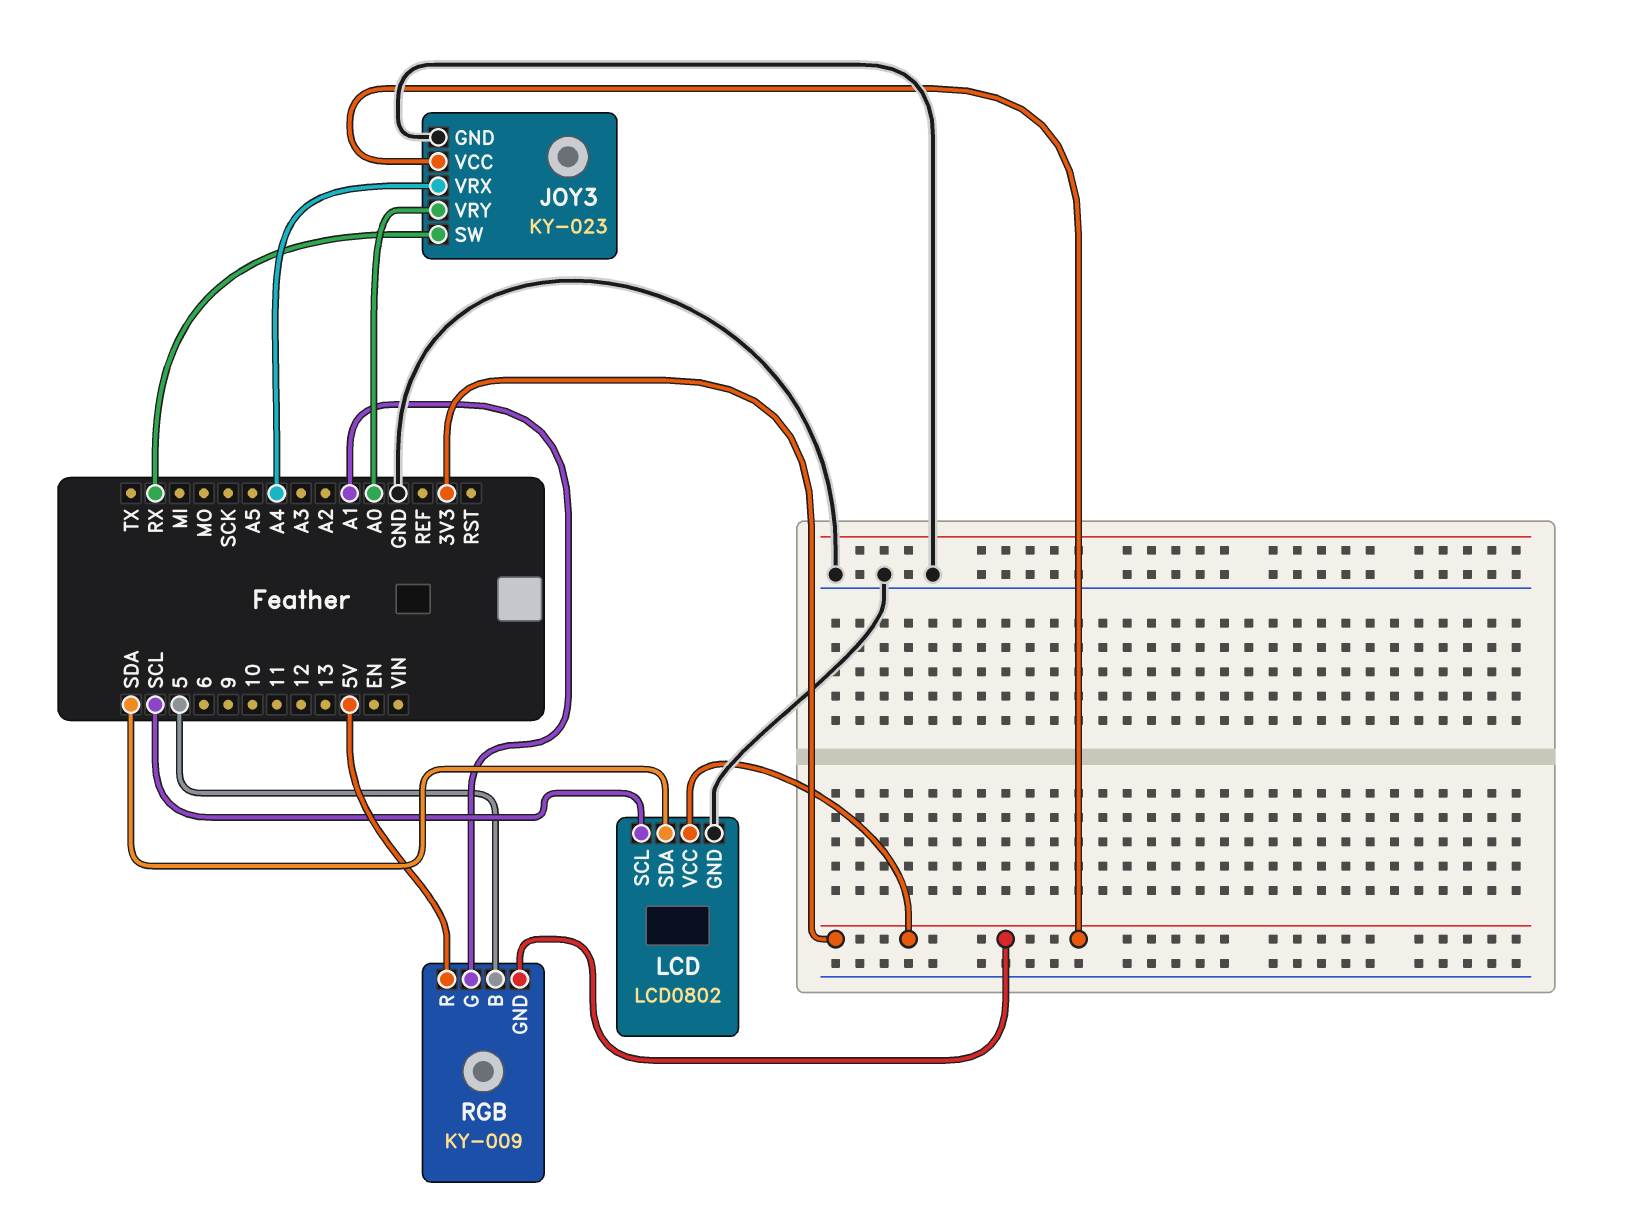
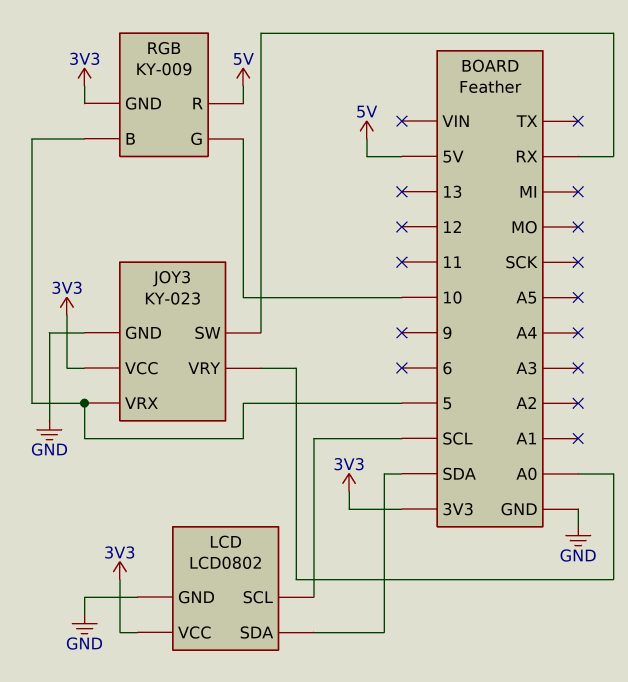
JOY3 pin VRX: A4 -> 5
RGB pin G: A1 -> 10

